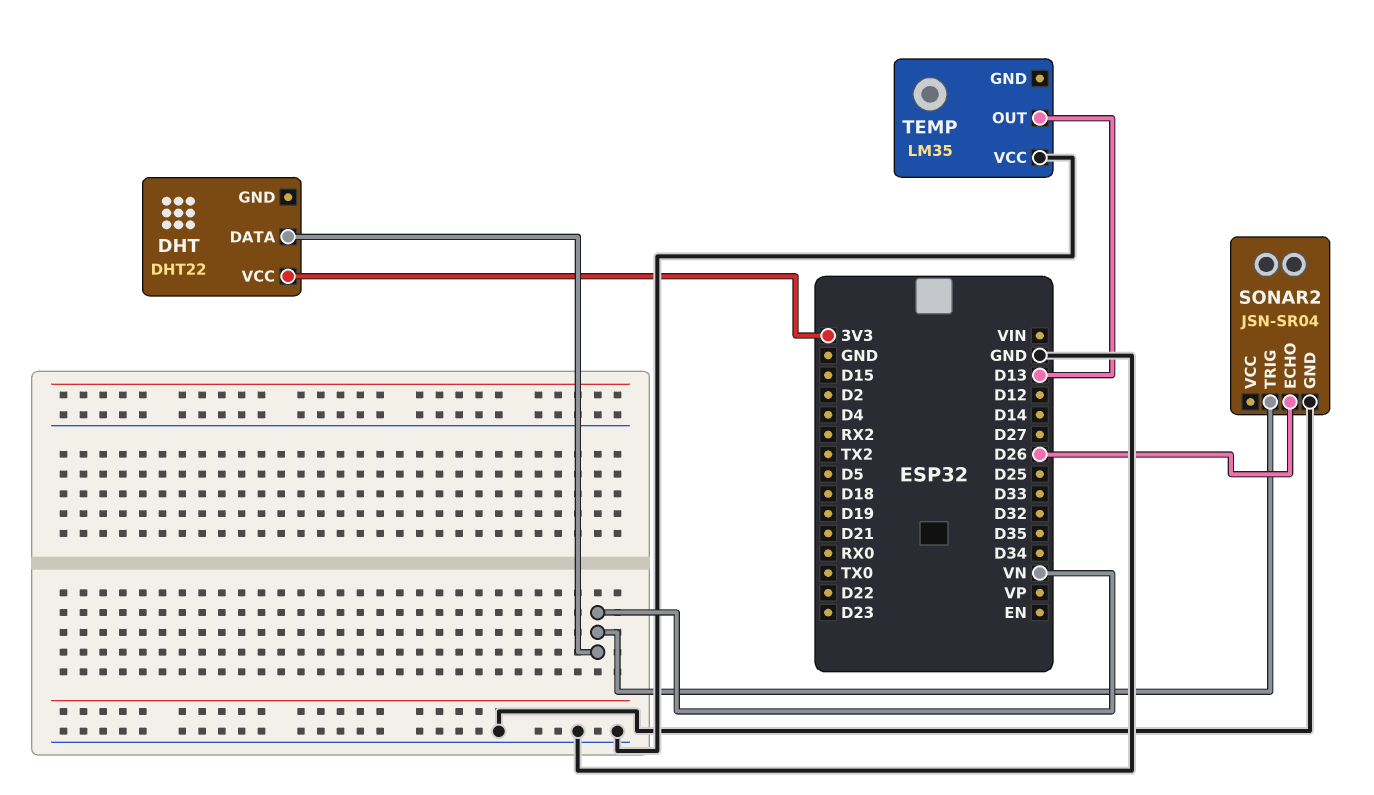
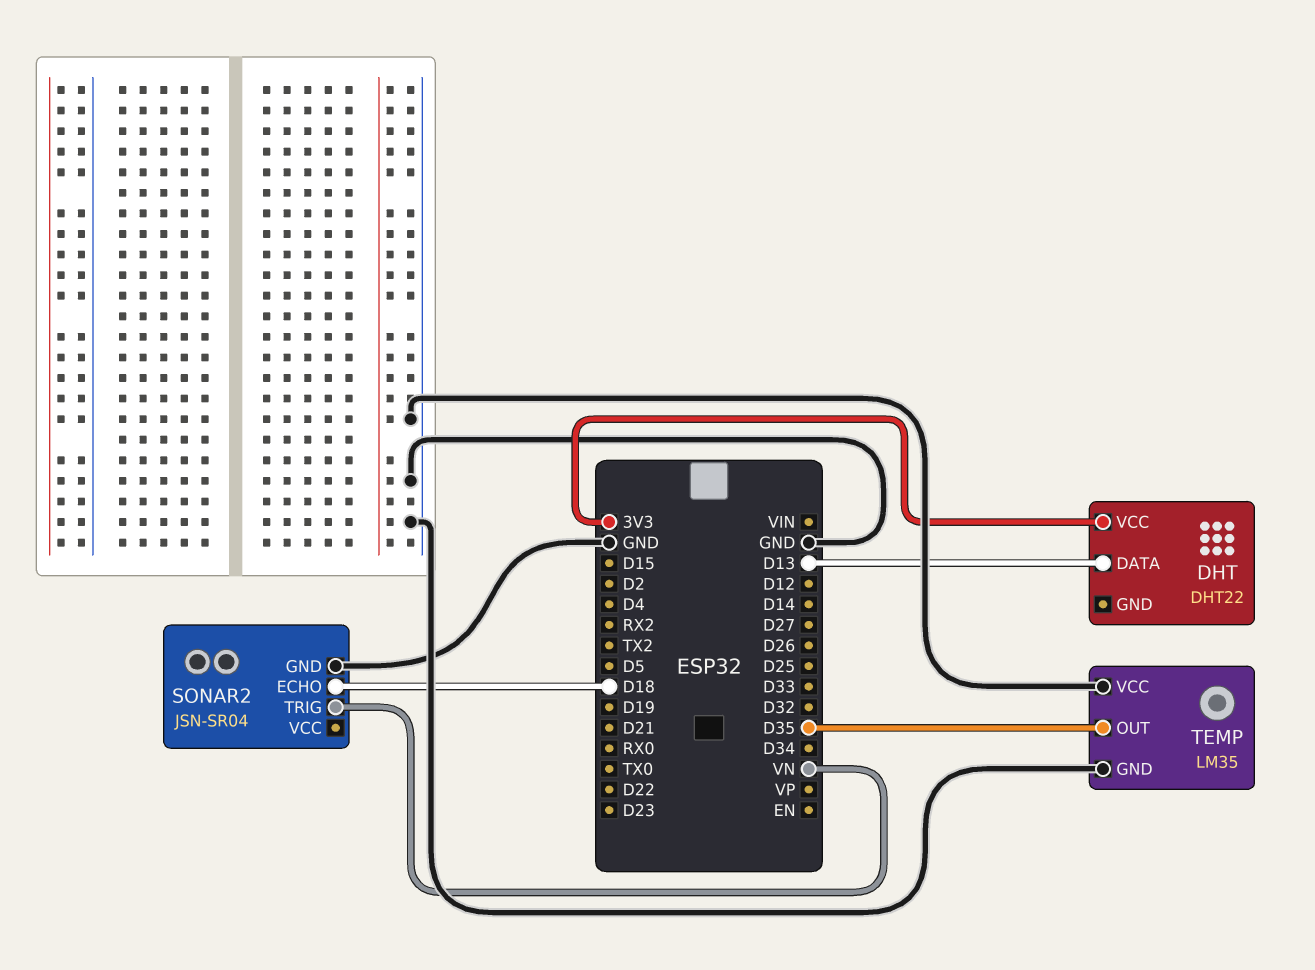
DHT pin DATA: VN -> D13
SONAR2 pin ECHO: D26 -> D18
TEMP pin GND: none -> GND
TEMP pin OUT: D13 -> D35

